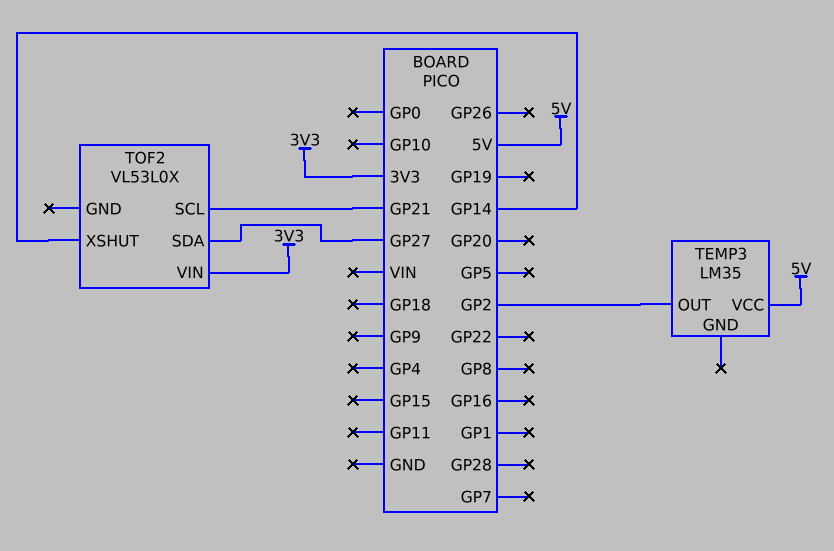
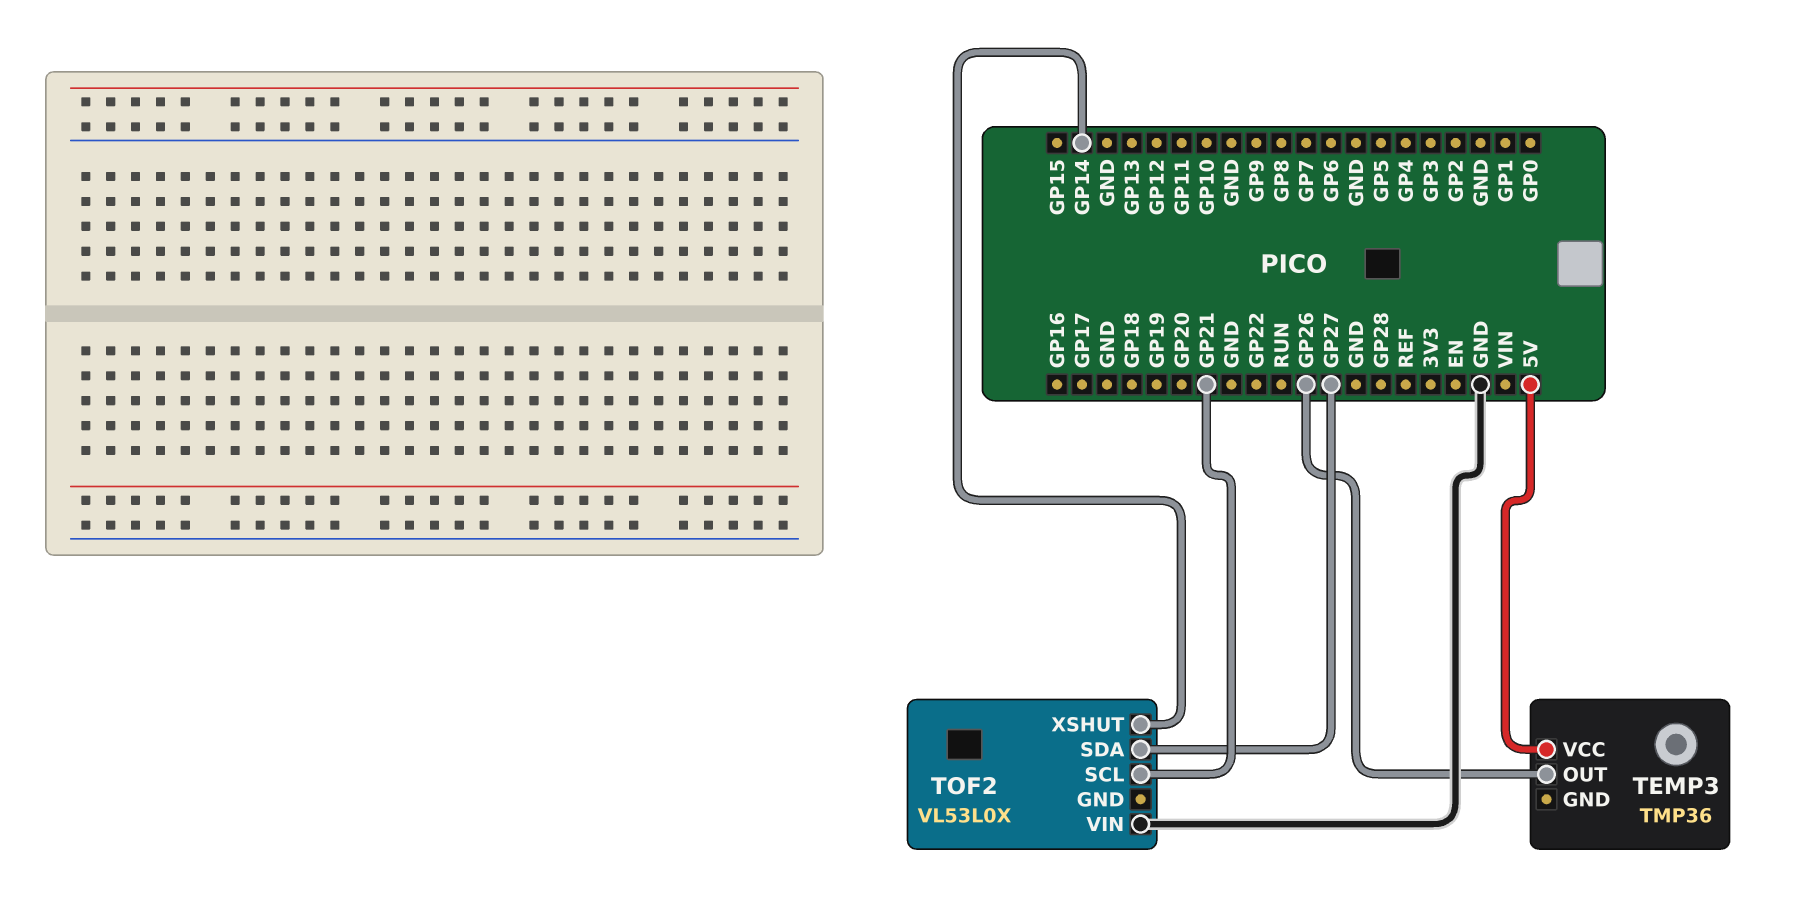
TEMP3: LM35 -> TMP36
TEMP3 pin OUT: GP2 -> GP26
TOF2 pin VIN: 3V3 -> GND

